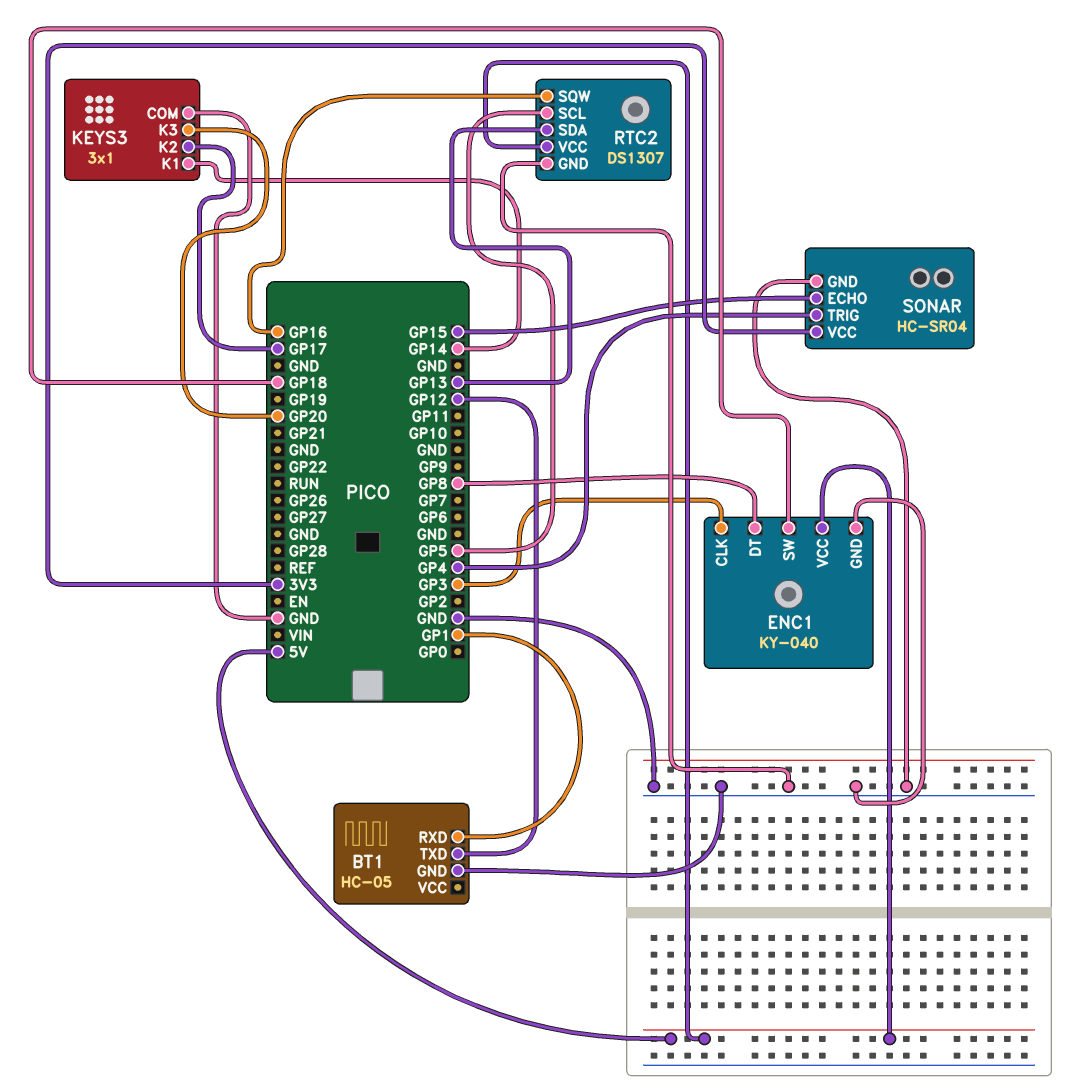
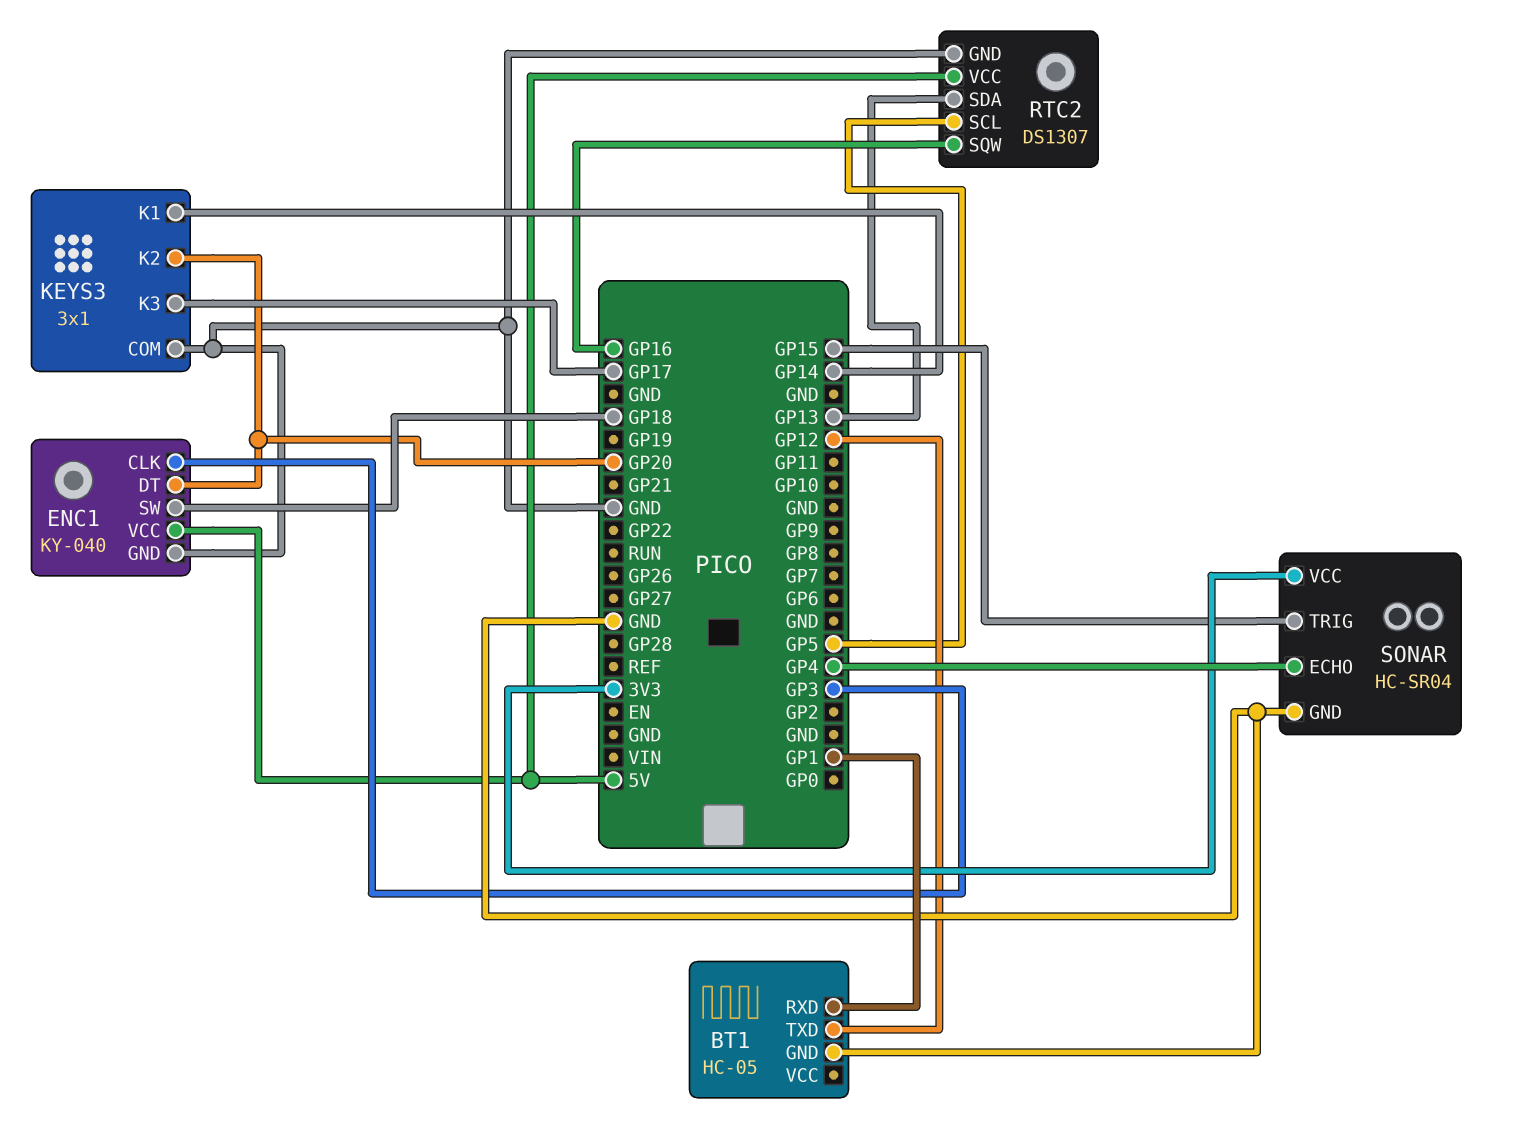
ENC1 pin DT: GP8 -> GP20
KEYS3 pin K2: GP17 -> GP20
KEYS3 pin K3: GP20 -> GP17
SONAR pin ECHO: GP15 -> GP4
SONAR pin TRIG: GP4 -> GP15

